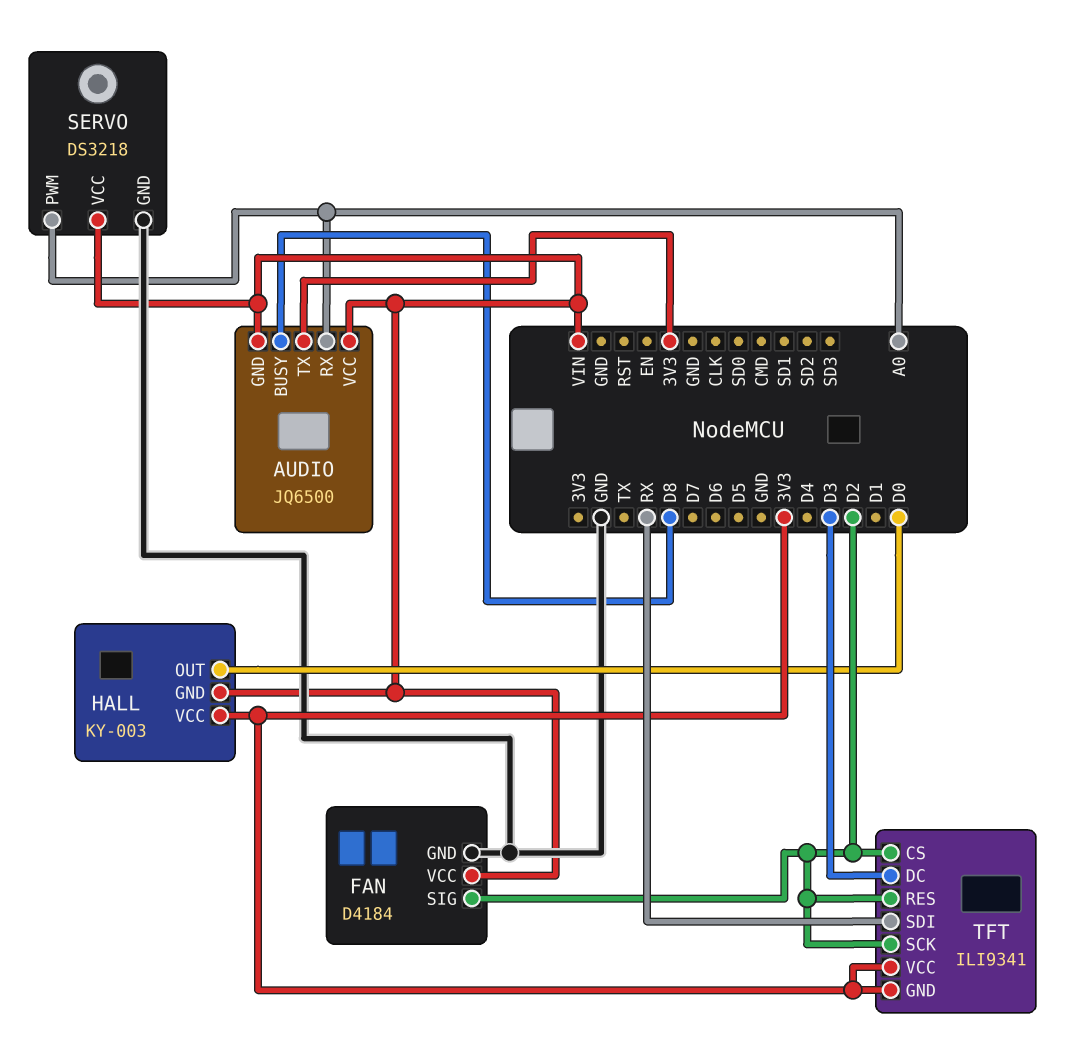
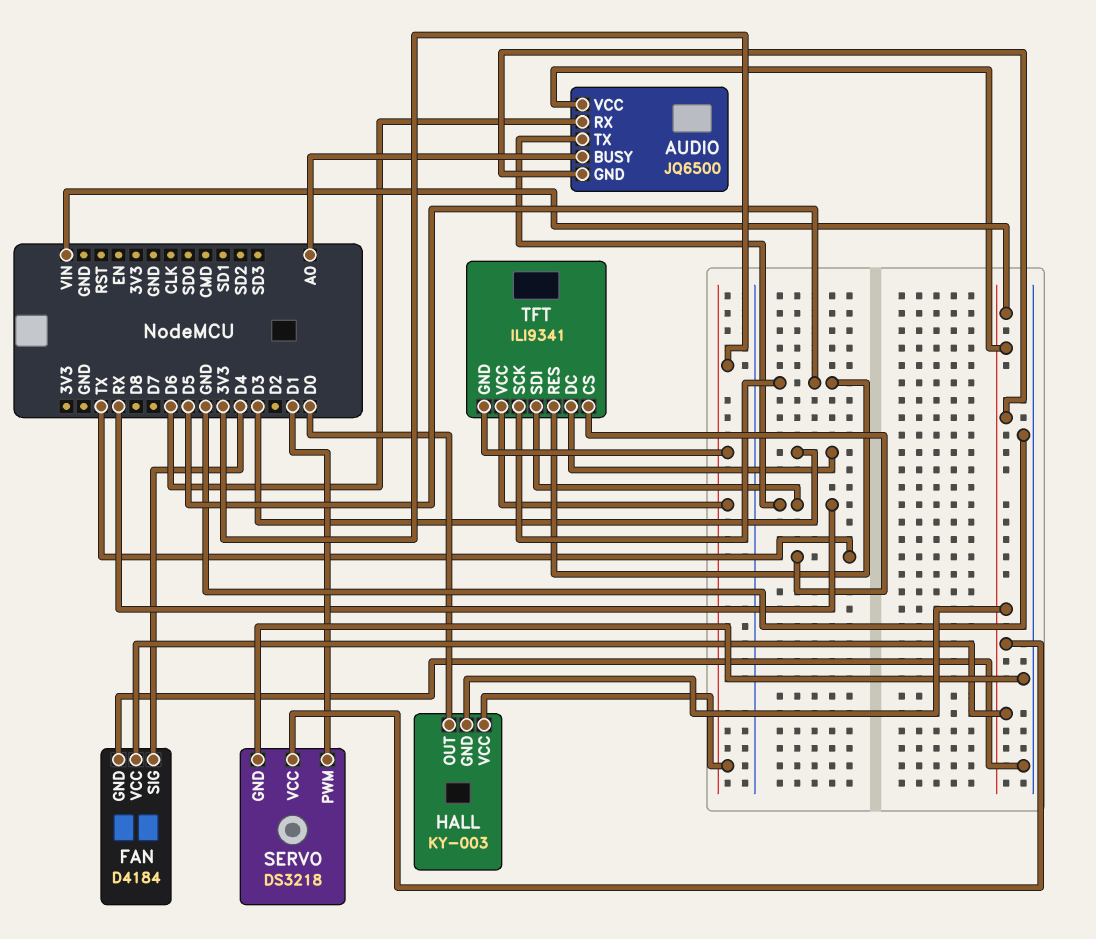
AUDIO pin BUSY: D8 -> A0
AUDIO pin RX: A0 -> D6
AUDIO pin TX: 3V3 -> RX
FAN pin SIG: D2 -> D4
SERVO pin PWM: A0 -> D1
TFT pin CS: D2 -> TX
TFT pin RES: D2 -> D5
TFT pin SCK: D2 -> D5

